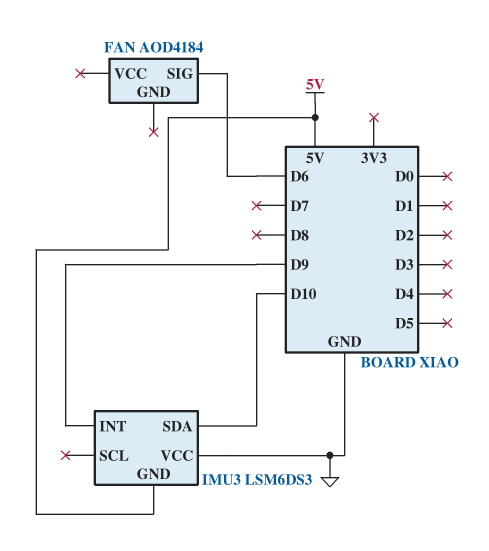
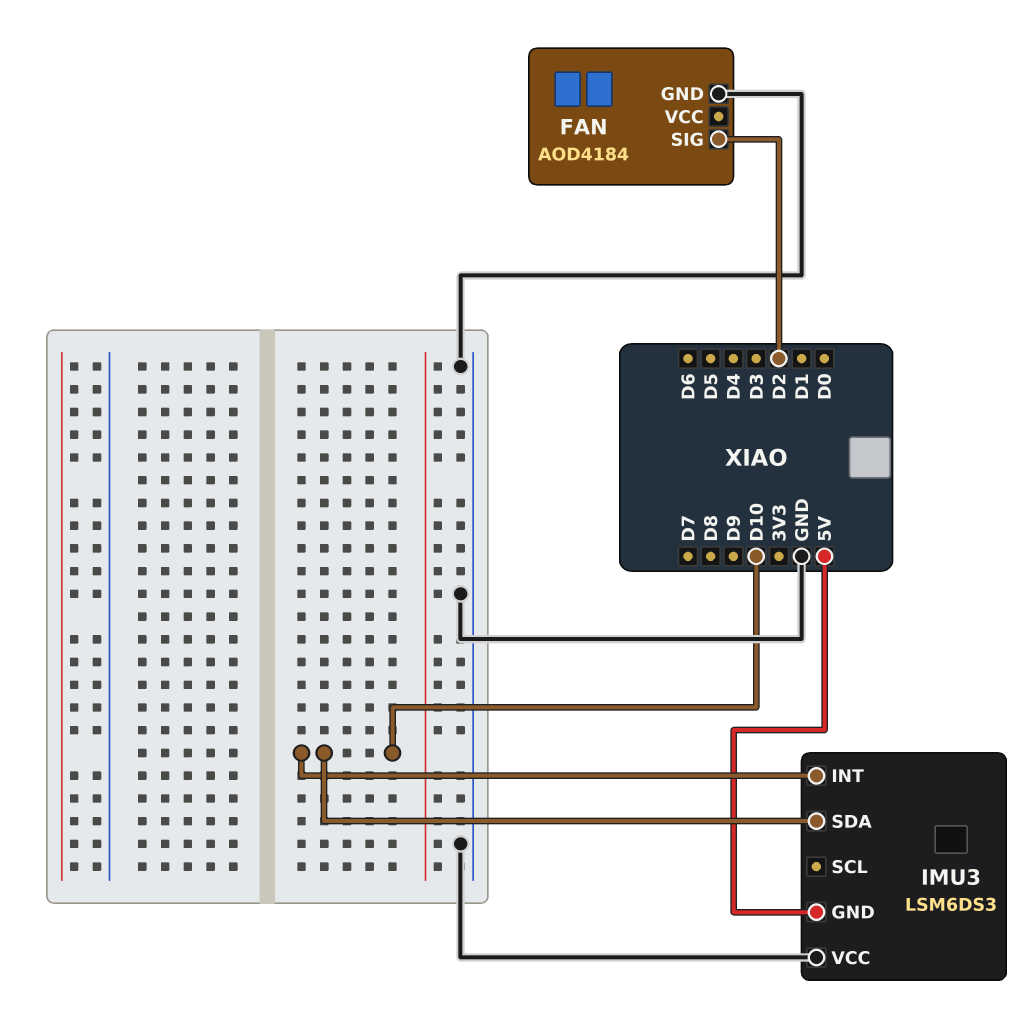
FAN pin GND: none -> GND
FAN pin SIG: D6 -> D2
IMU3 pin INT: D9 -> D10

